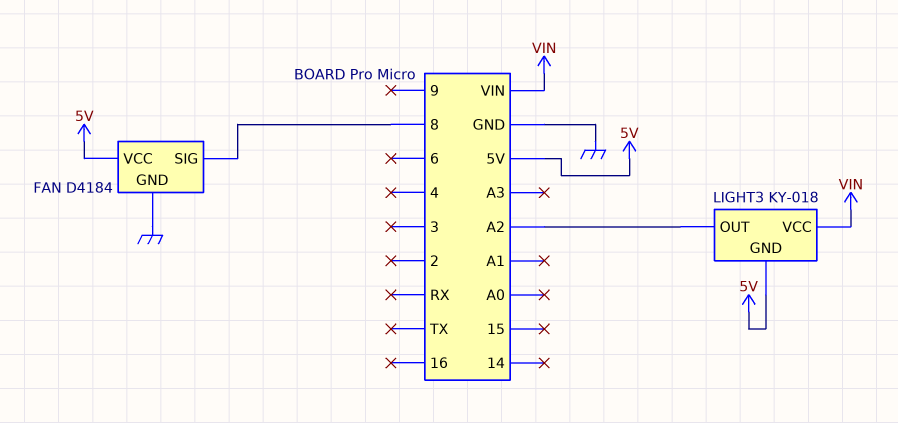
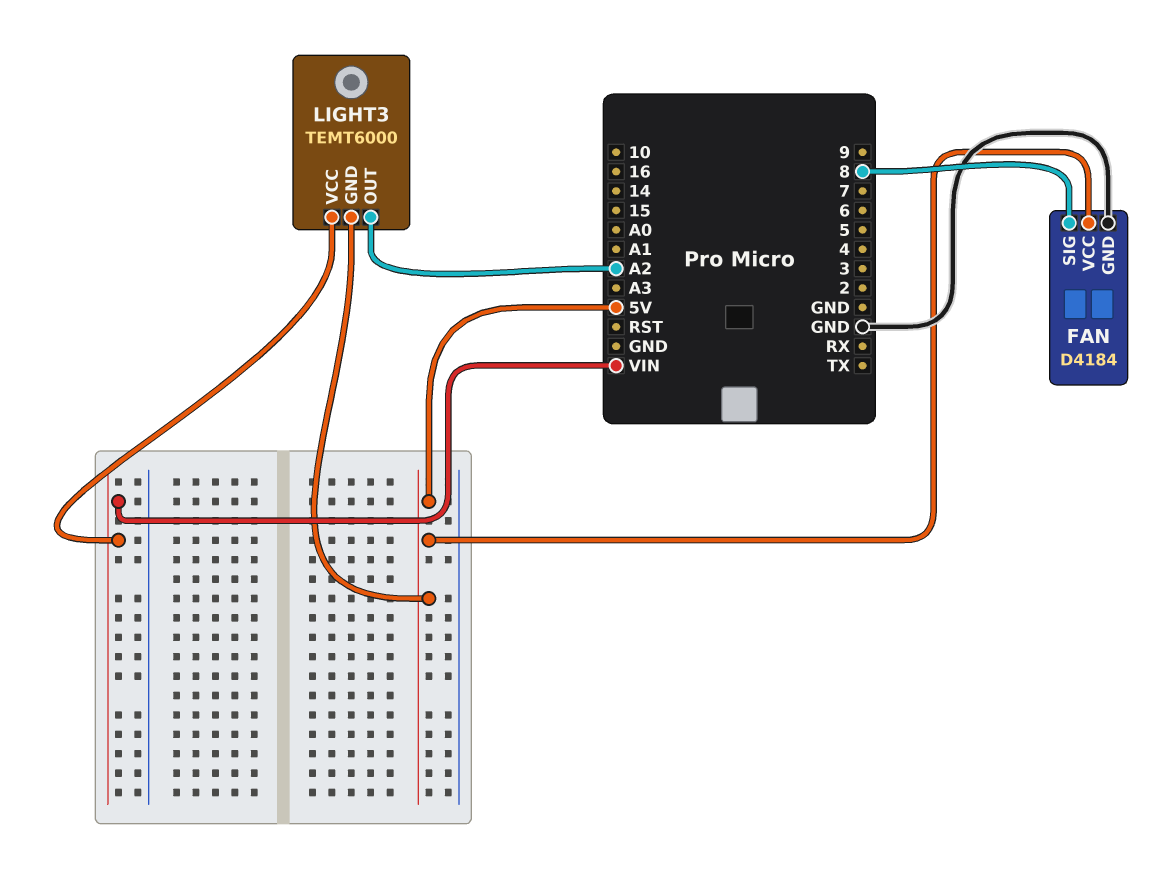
LIGHT3: KY-018 -> TEMT6000

